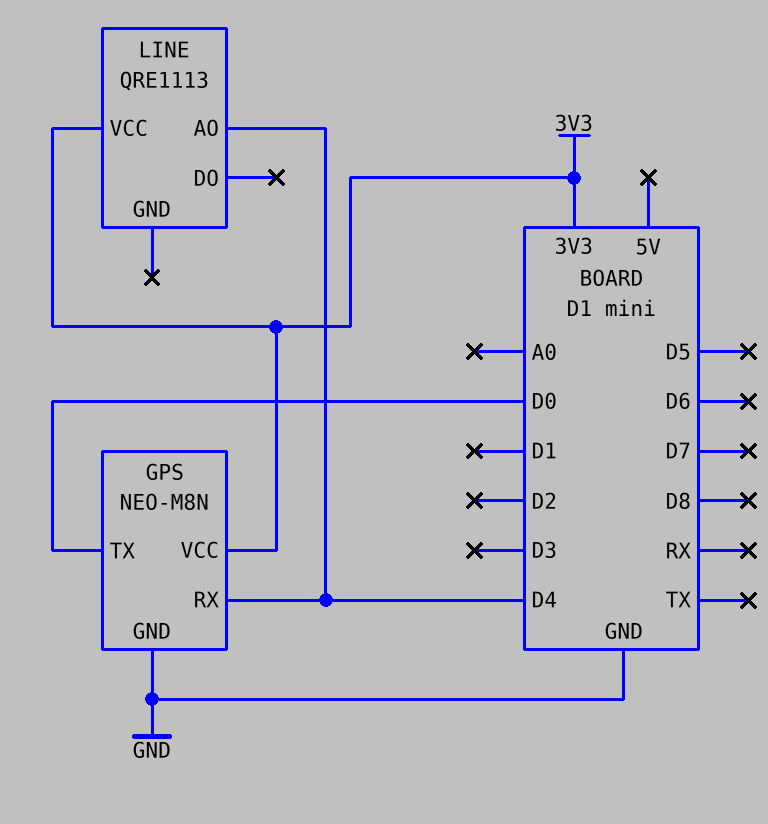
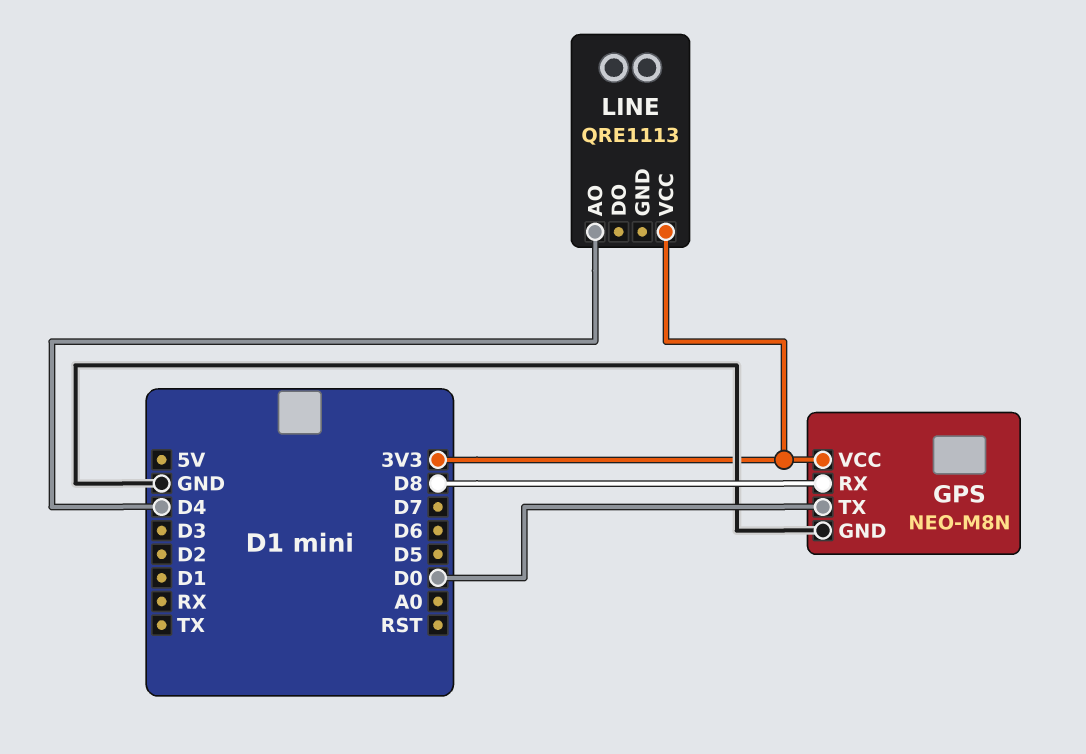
GPS pin RX: D4 -> D8

